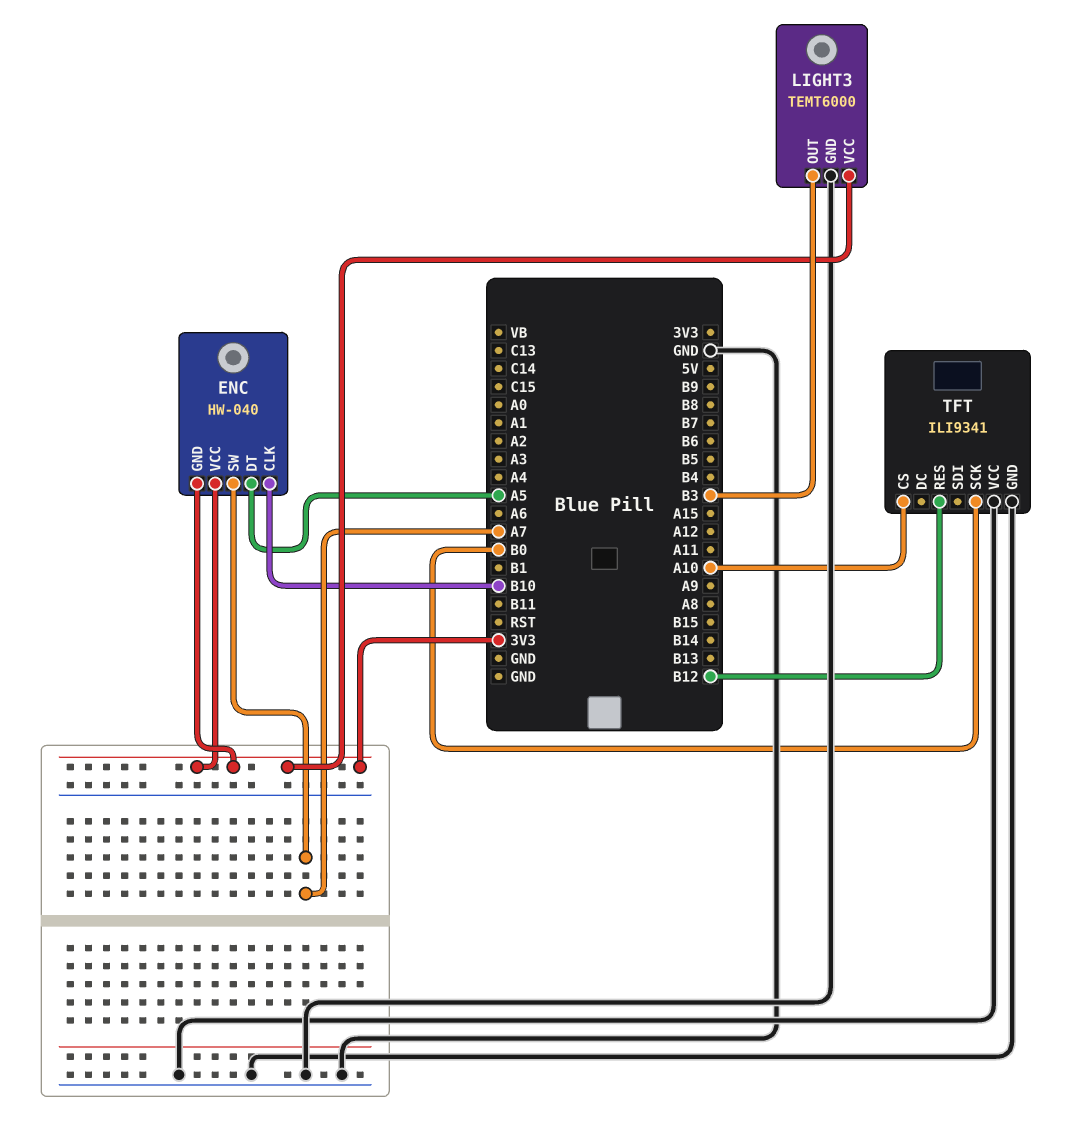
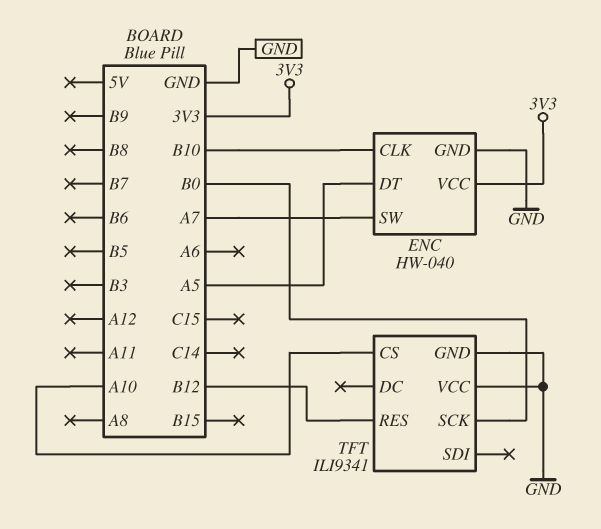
ENC pin GND: 3V3 -> GND
LIGHT3: TEMT6000 -> none
LIGHT3 pin GND: GND -> none
LIGHT3 pin OUT: B3 -> none
LIGHT3 pin VCC: 3V3 -> none

